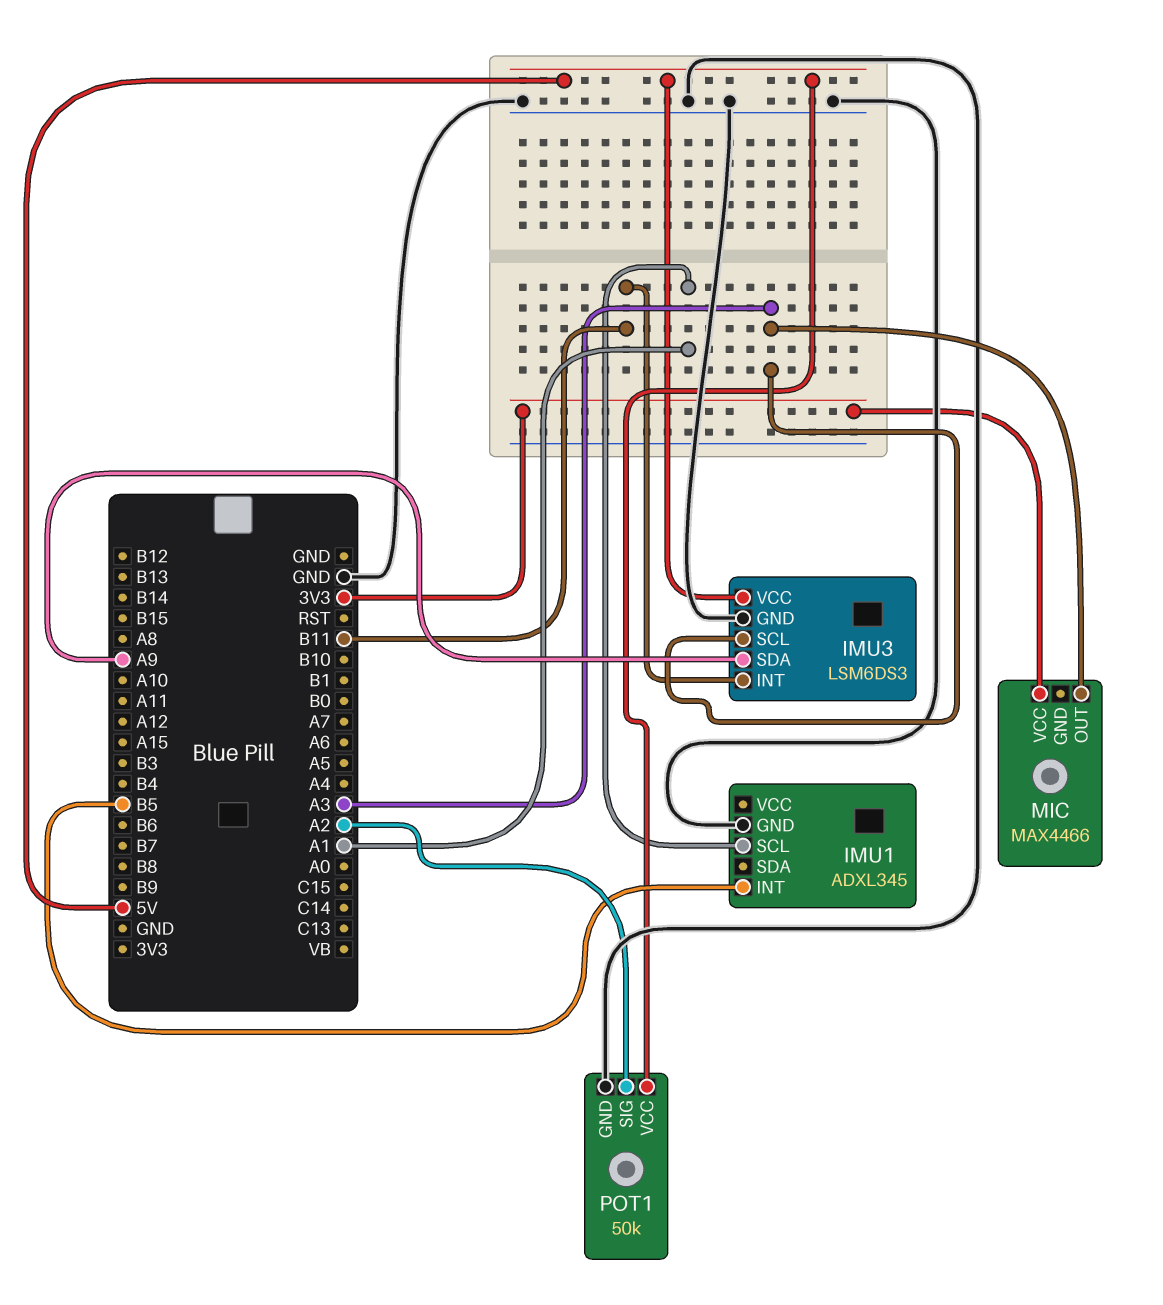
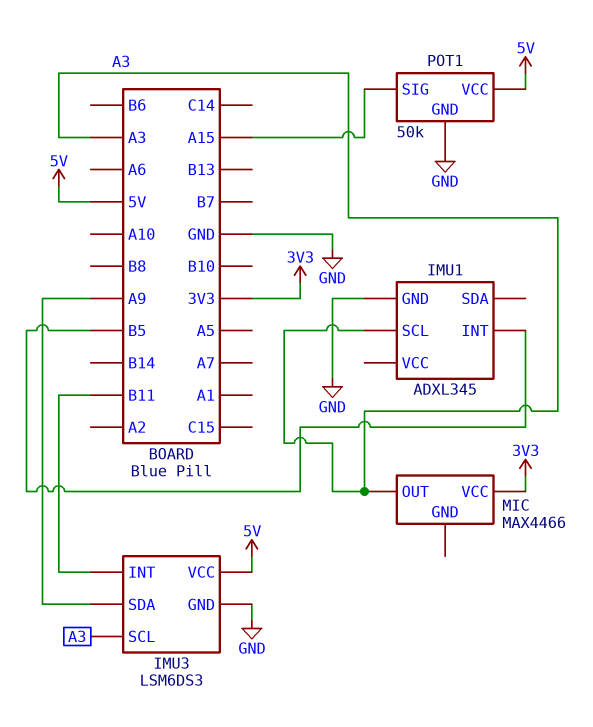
IMU1 pin SCL: A1 -> A3
POT1 pin SIG: A2 -> A15

